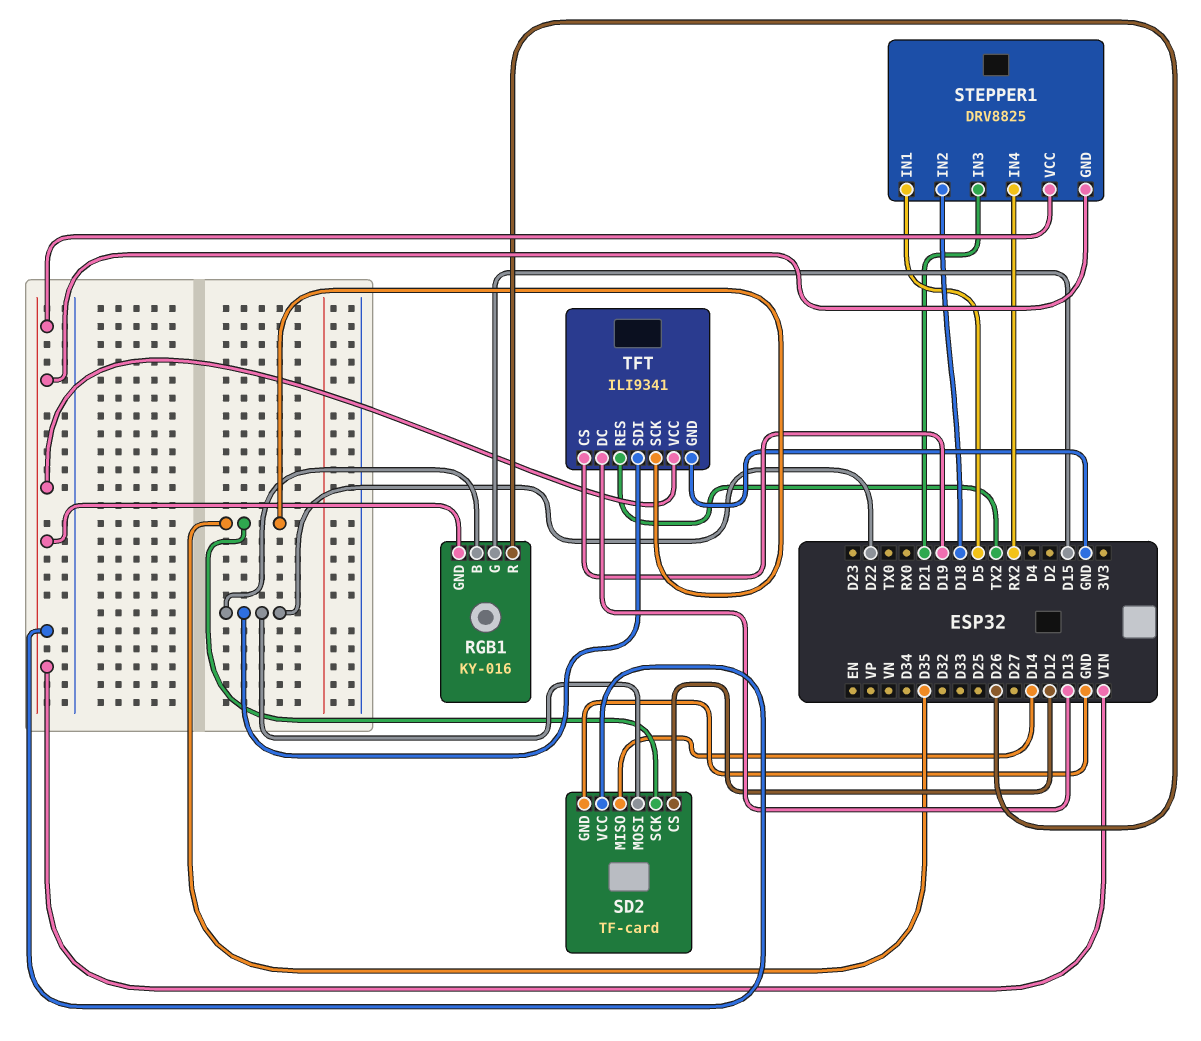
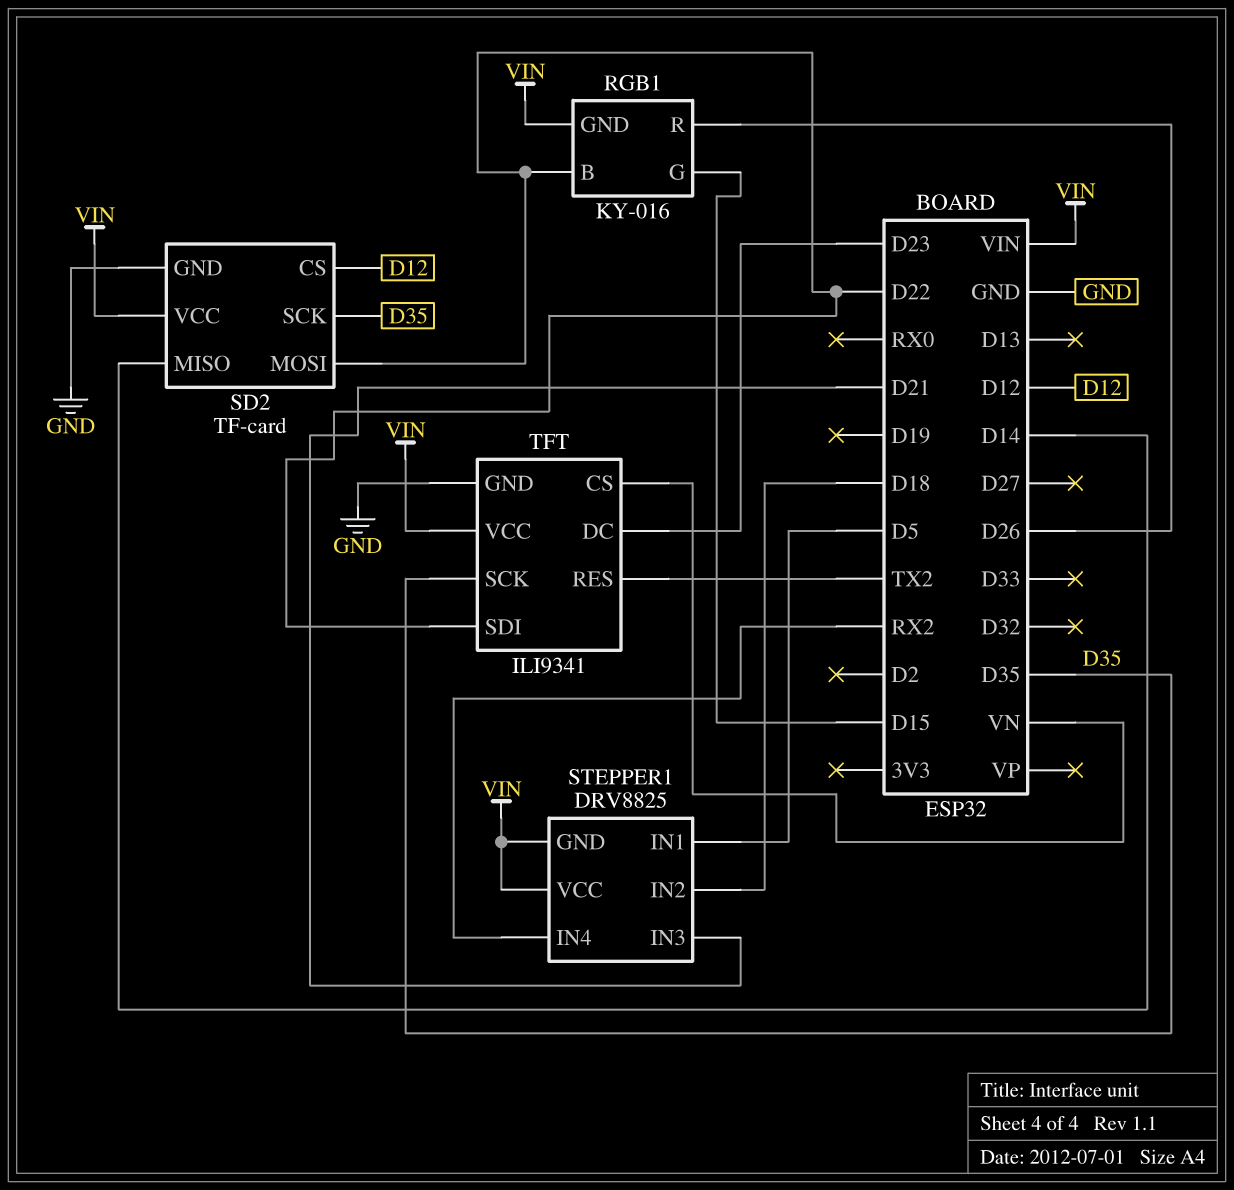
TFT pin CS: D19 -> VN
TFT pin DC: D13 -> D23

